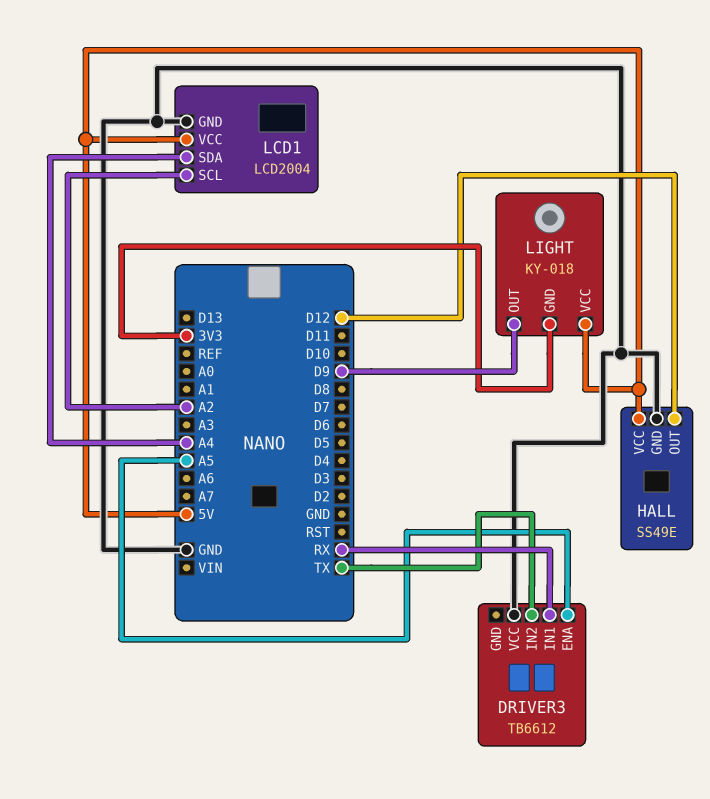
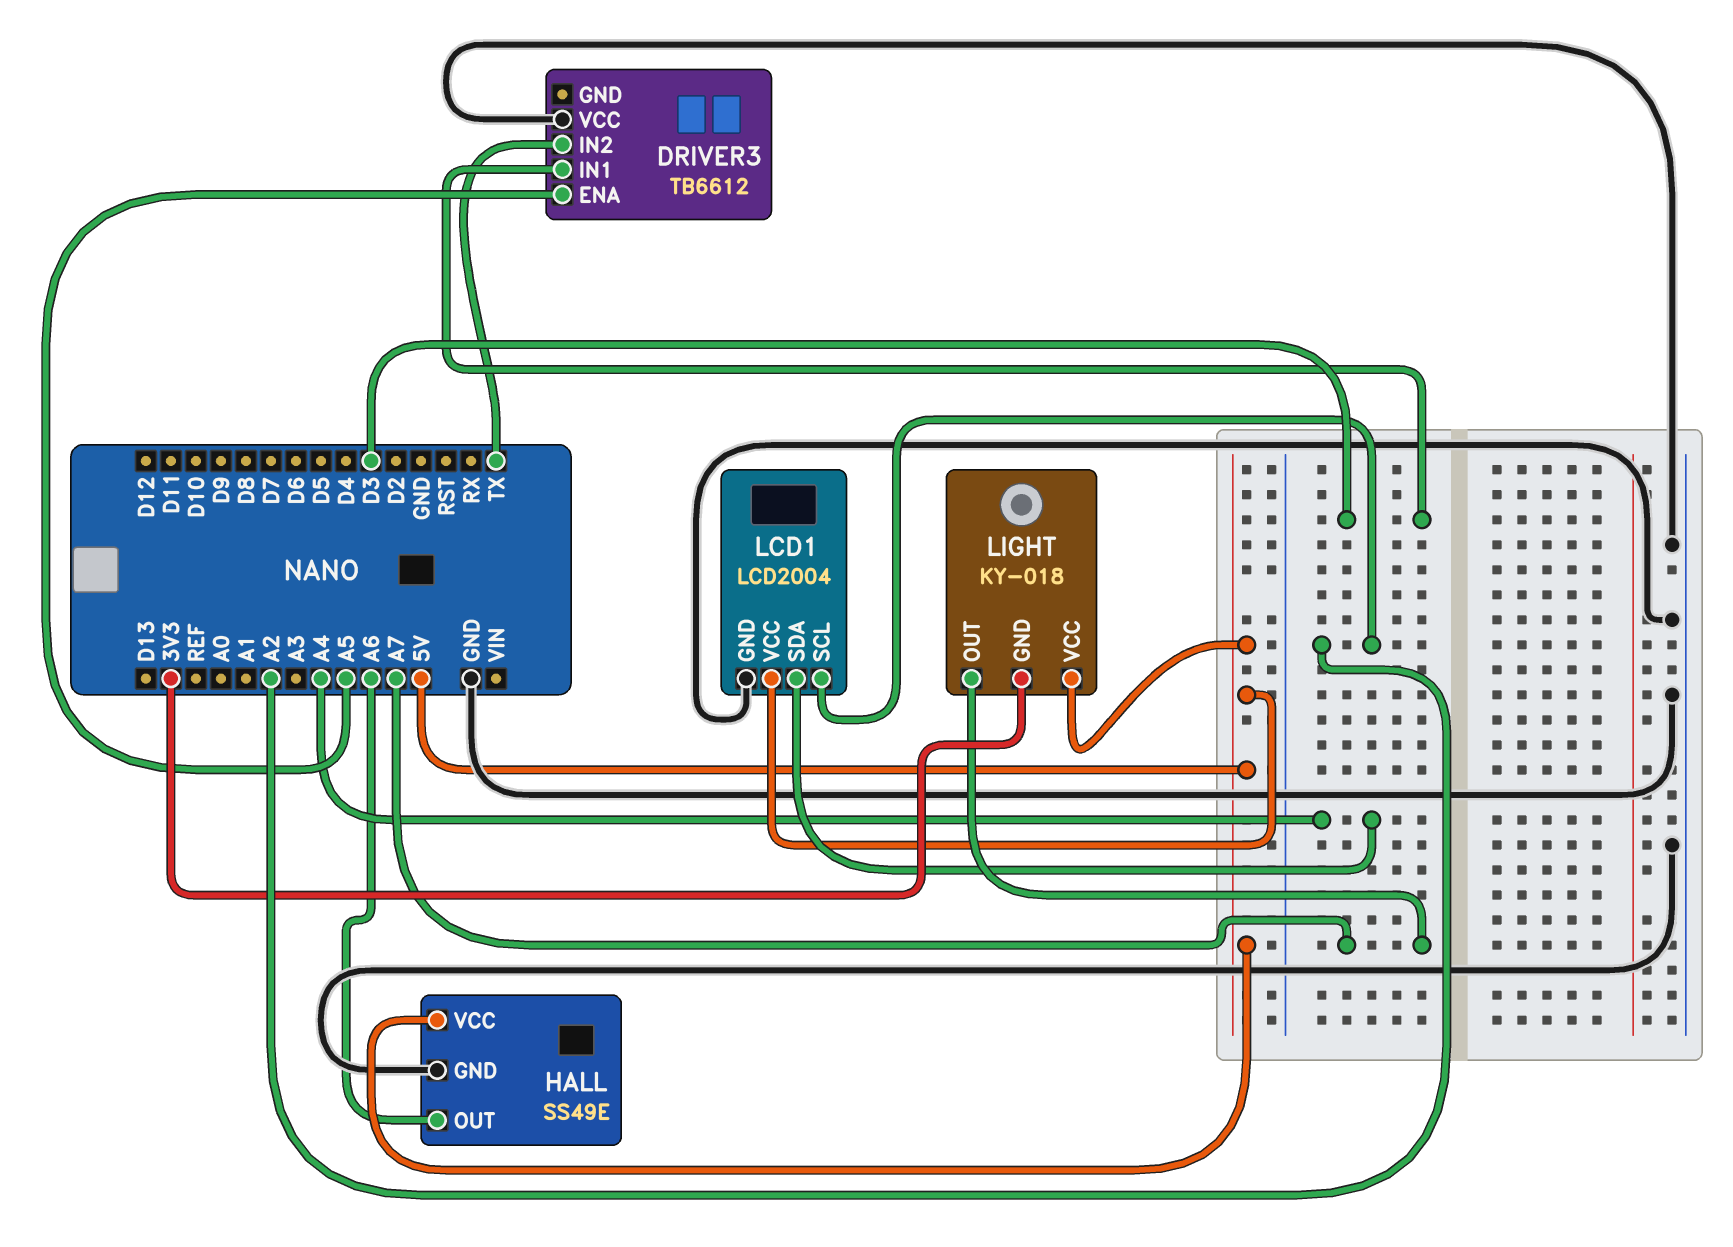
DRIVER3 pin IN1: RX -> D3
HALL pin OUT: D12 -> A6
LIGHT pin OUT: D9 -> A7

